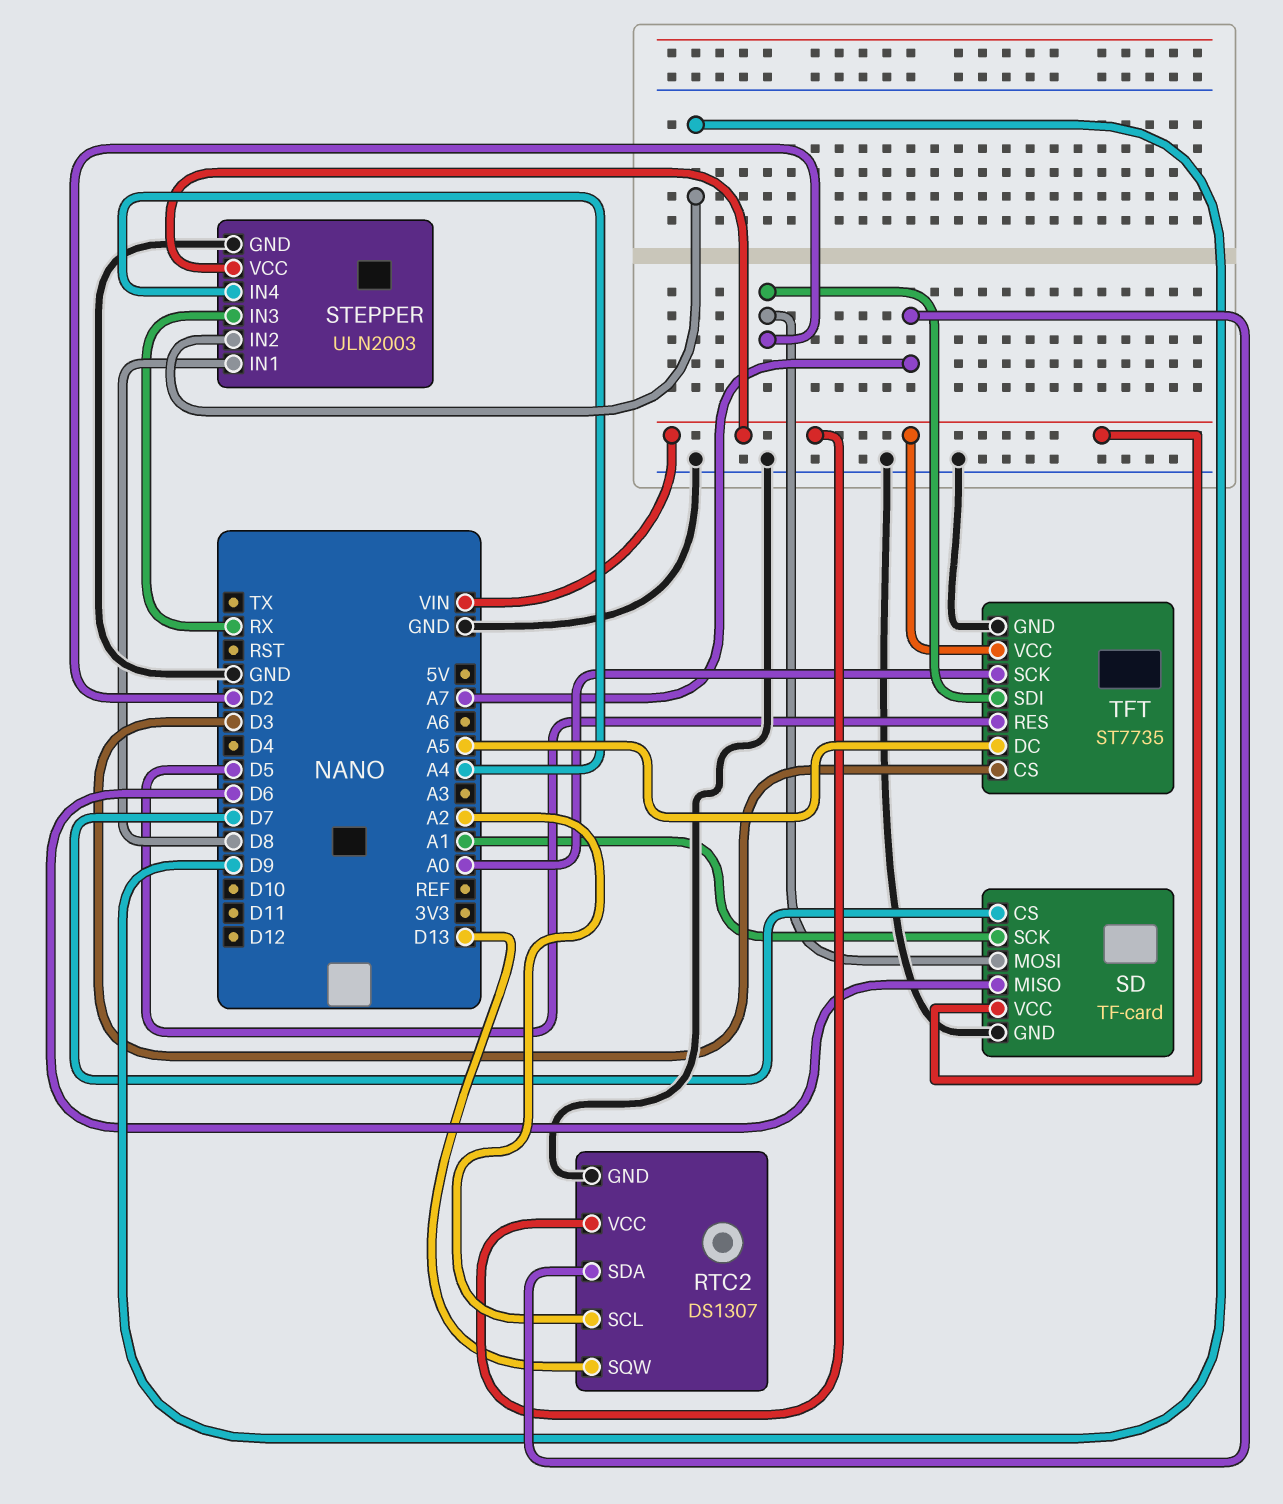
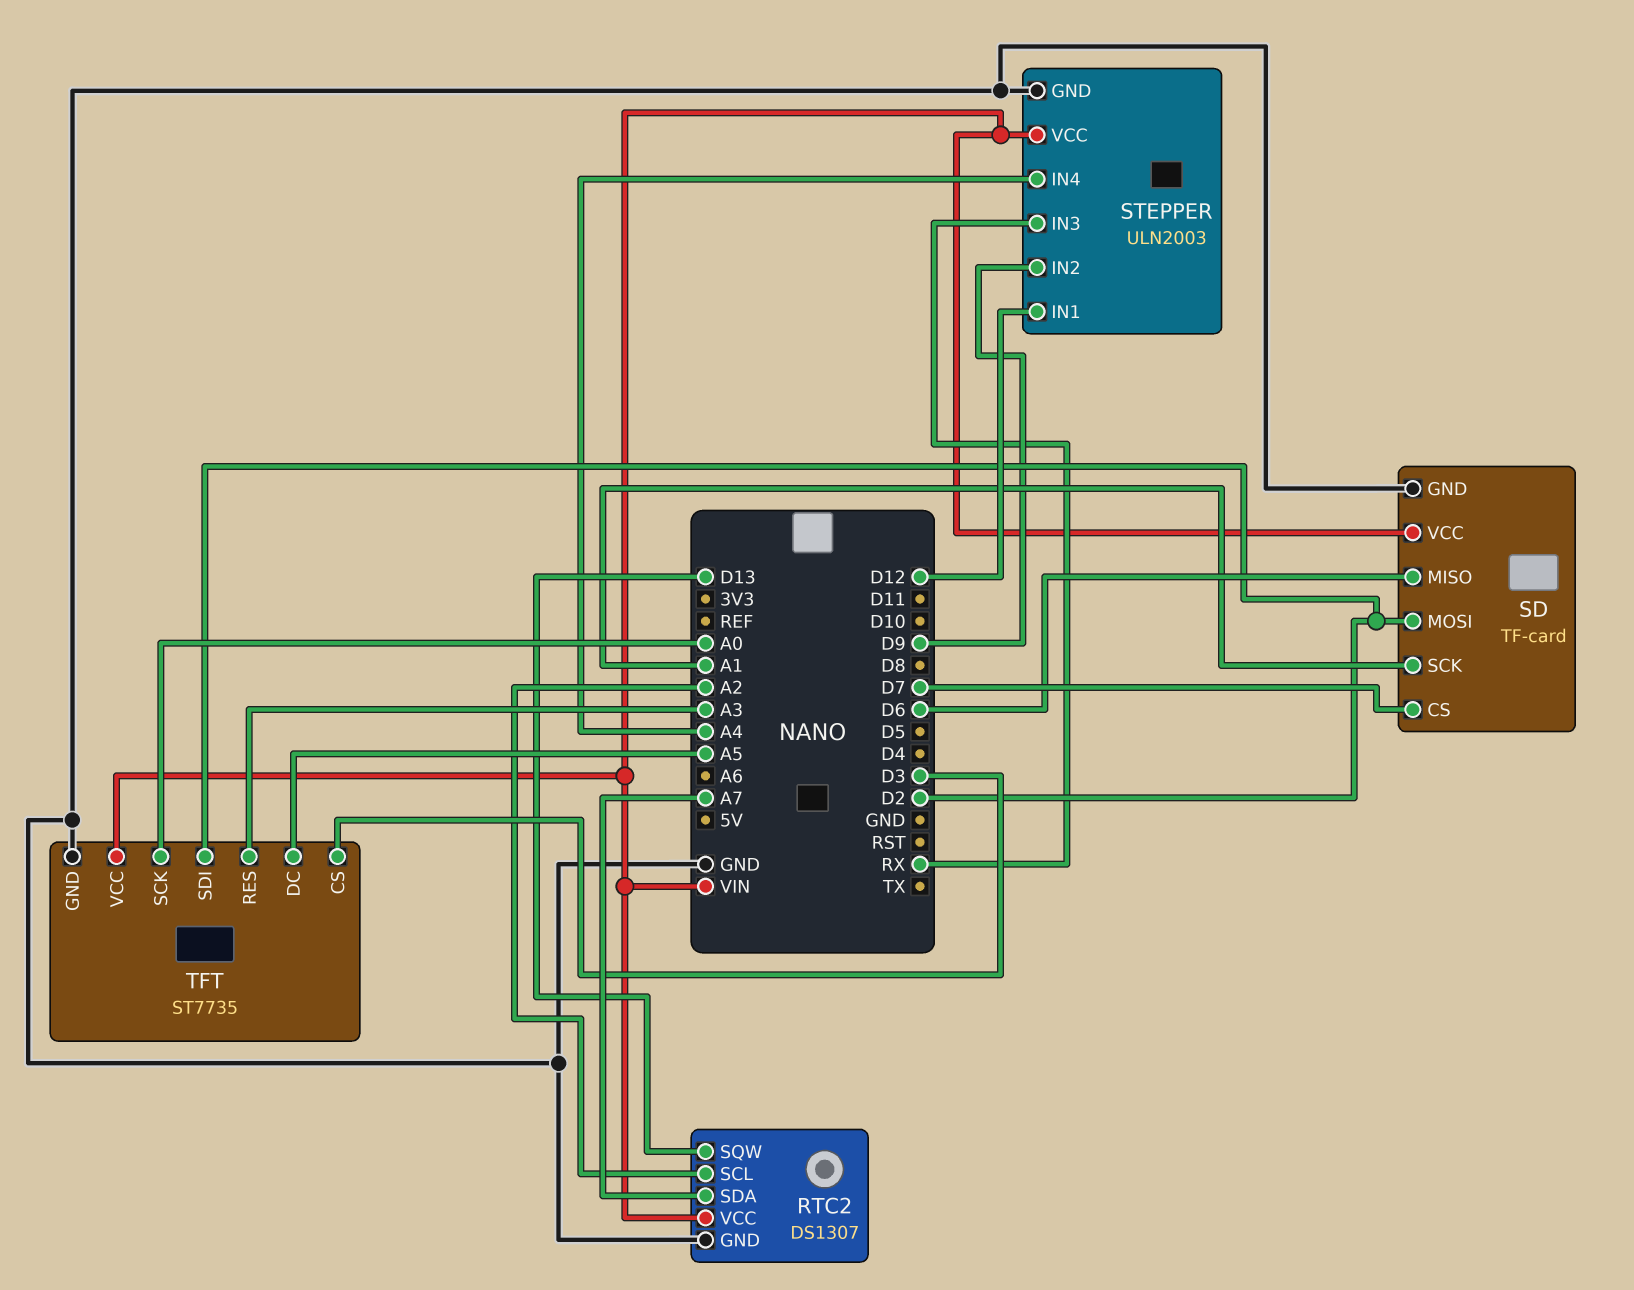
STEPPER pin IN1: D8 -> D12
TFT pin RES: D5 -> A3

